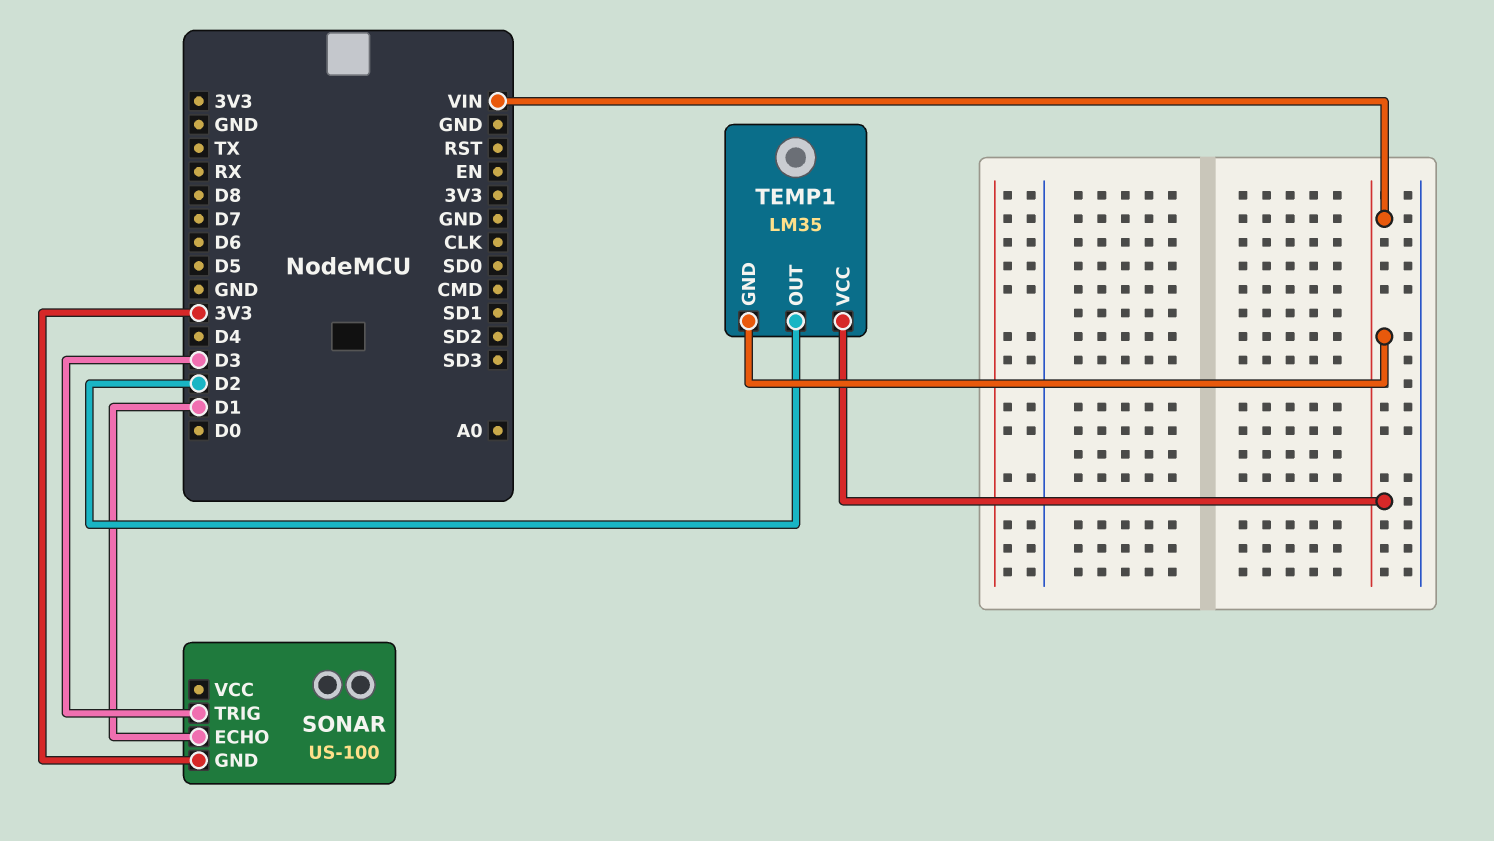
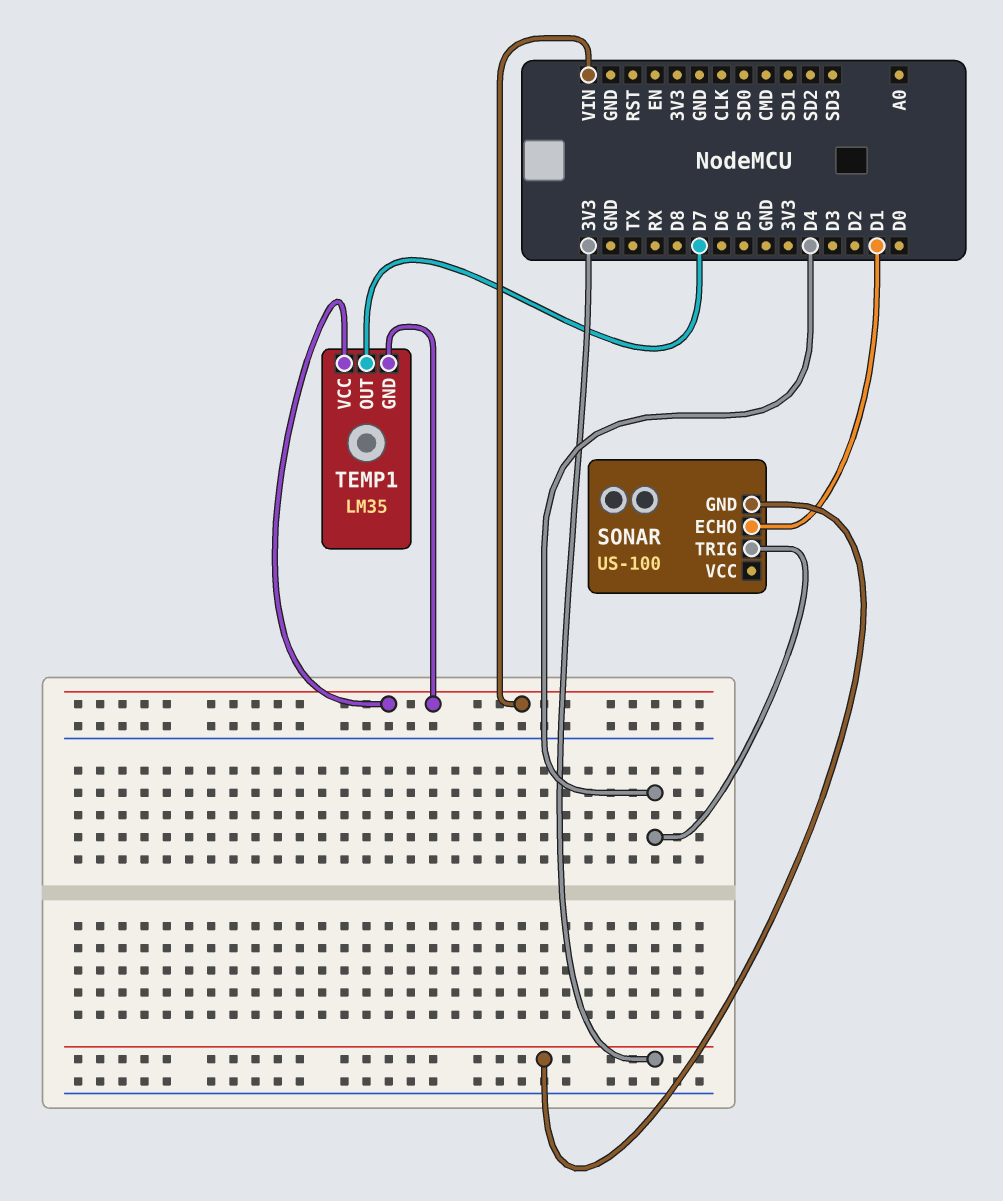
SONAR pin TRIG: D3 -> D4
TEMP1 pin OUT: D2 -> D7

